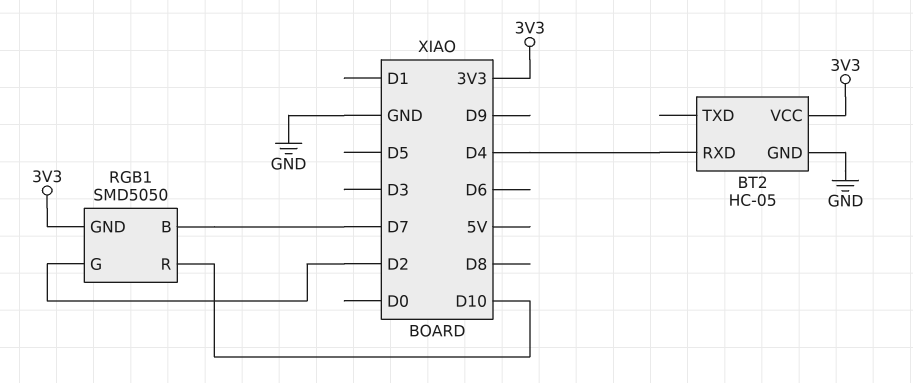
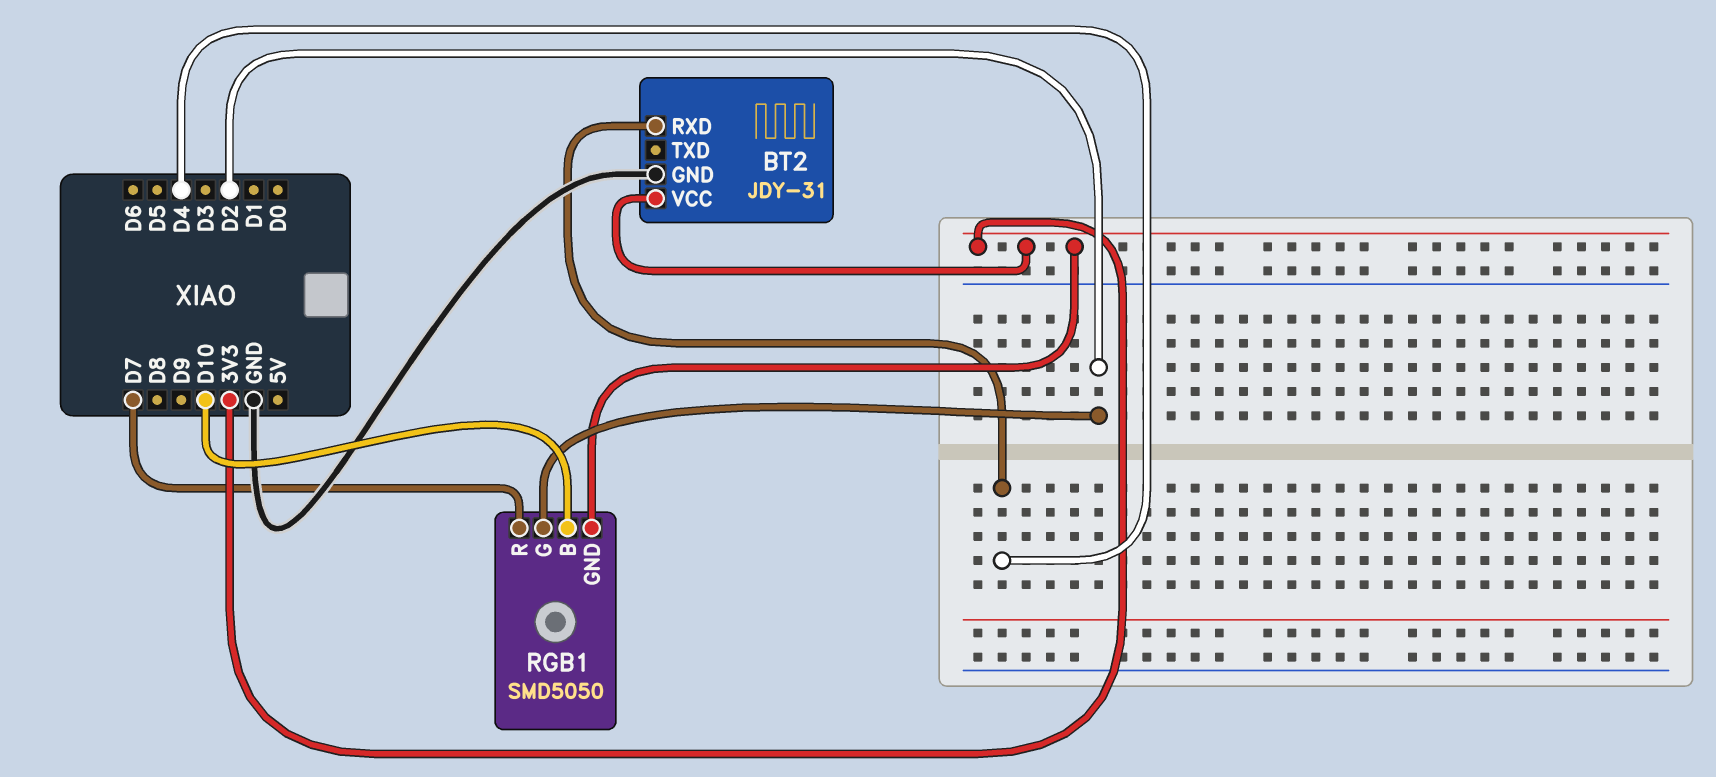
BT2: HC-05 -> JDY-31
RGB1 pin B: D7 -> D10
RGB1 pin R: D10 -> D7

